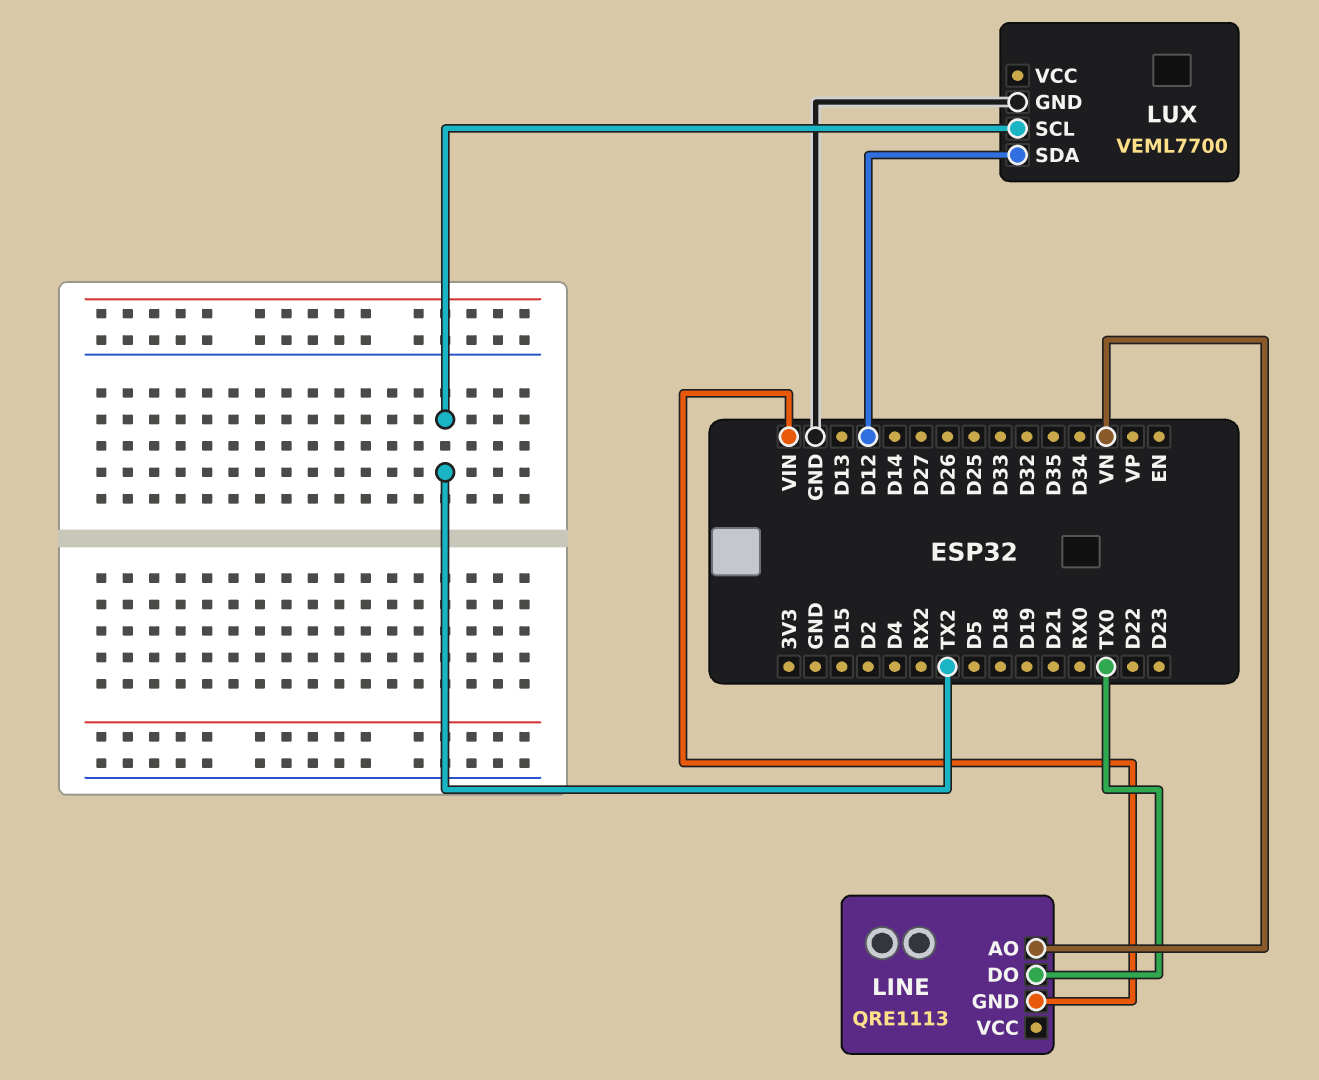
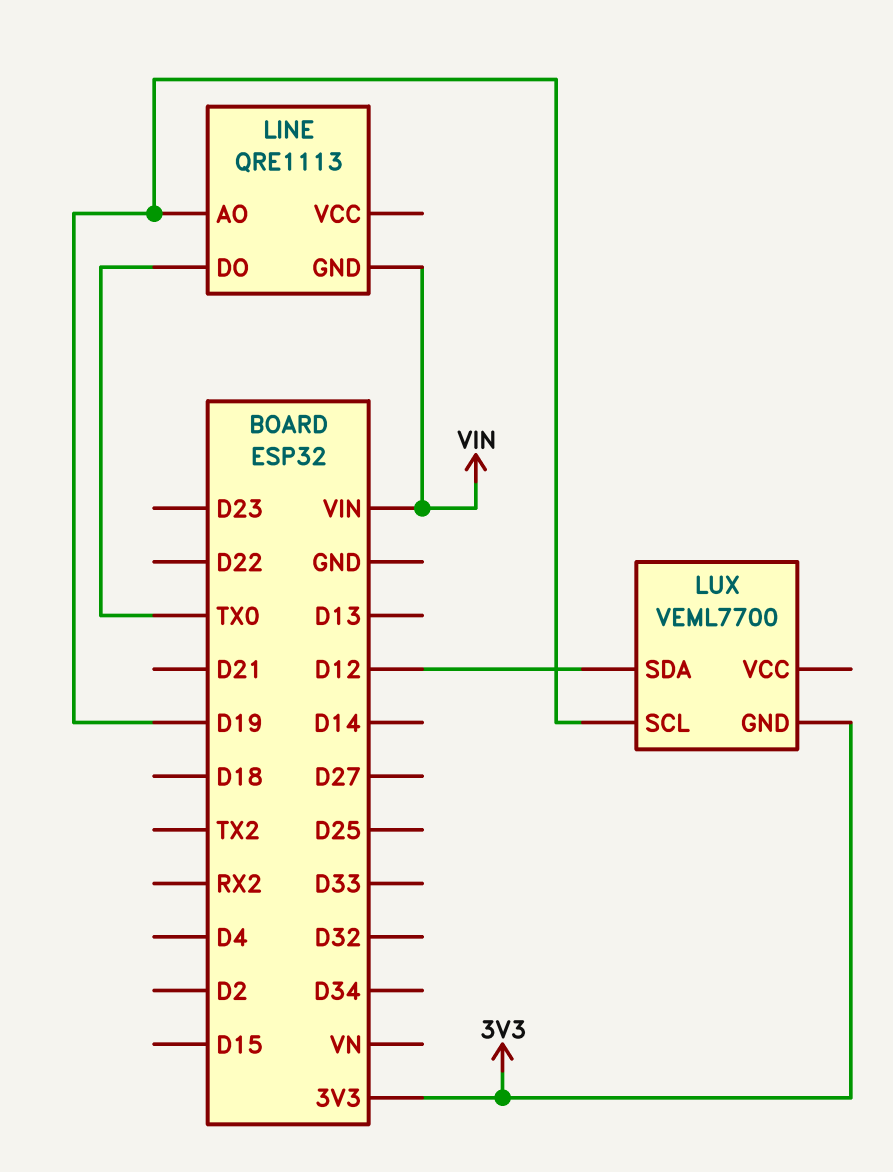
LINE pin AO: VN -> D19
LUX pin GND: GND -> 3V3
LUX pin SCL: TX2 -> D19

